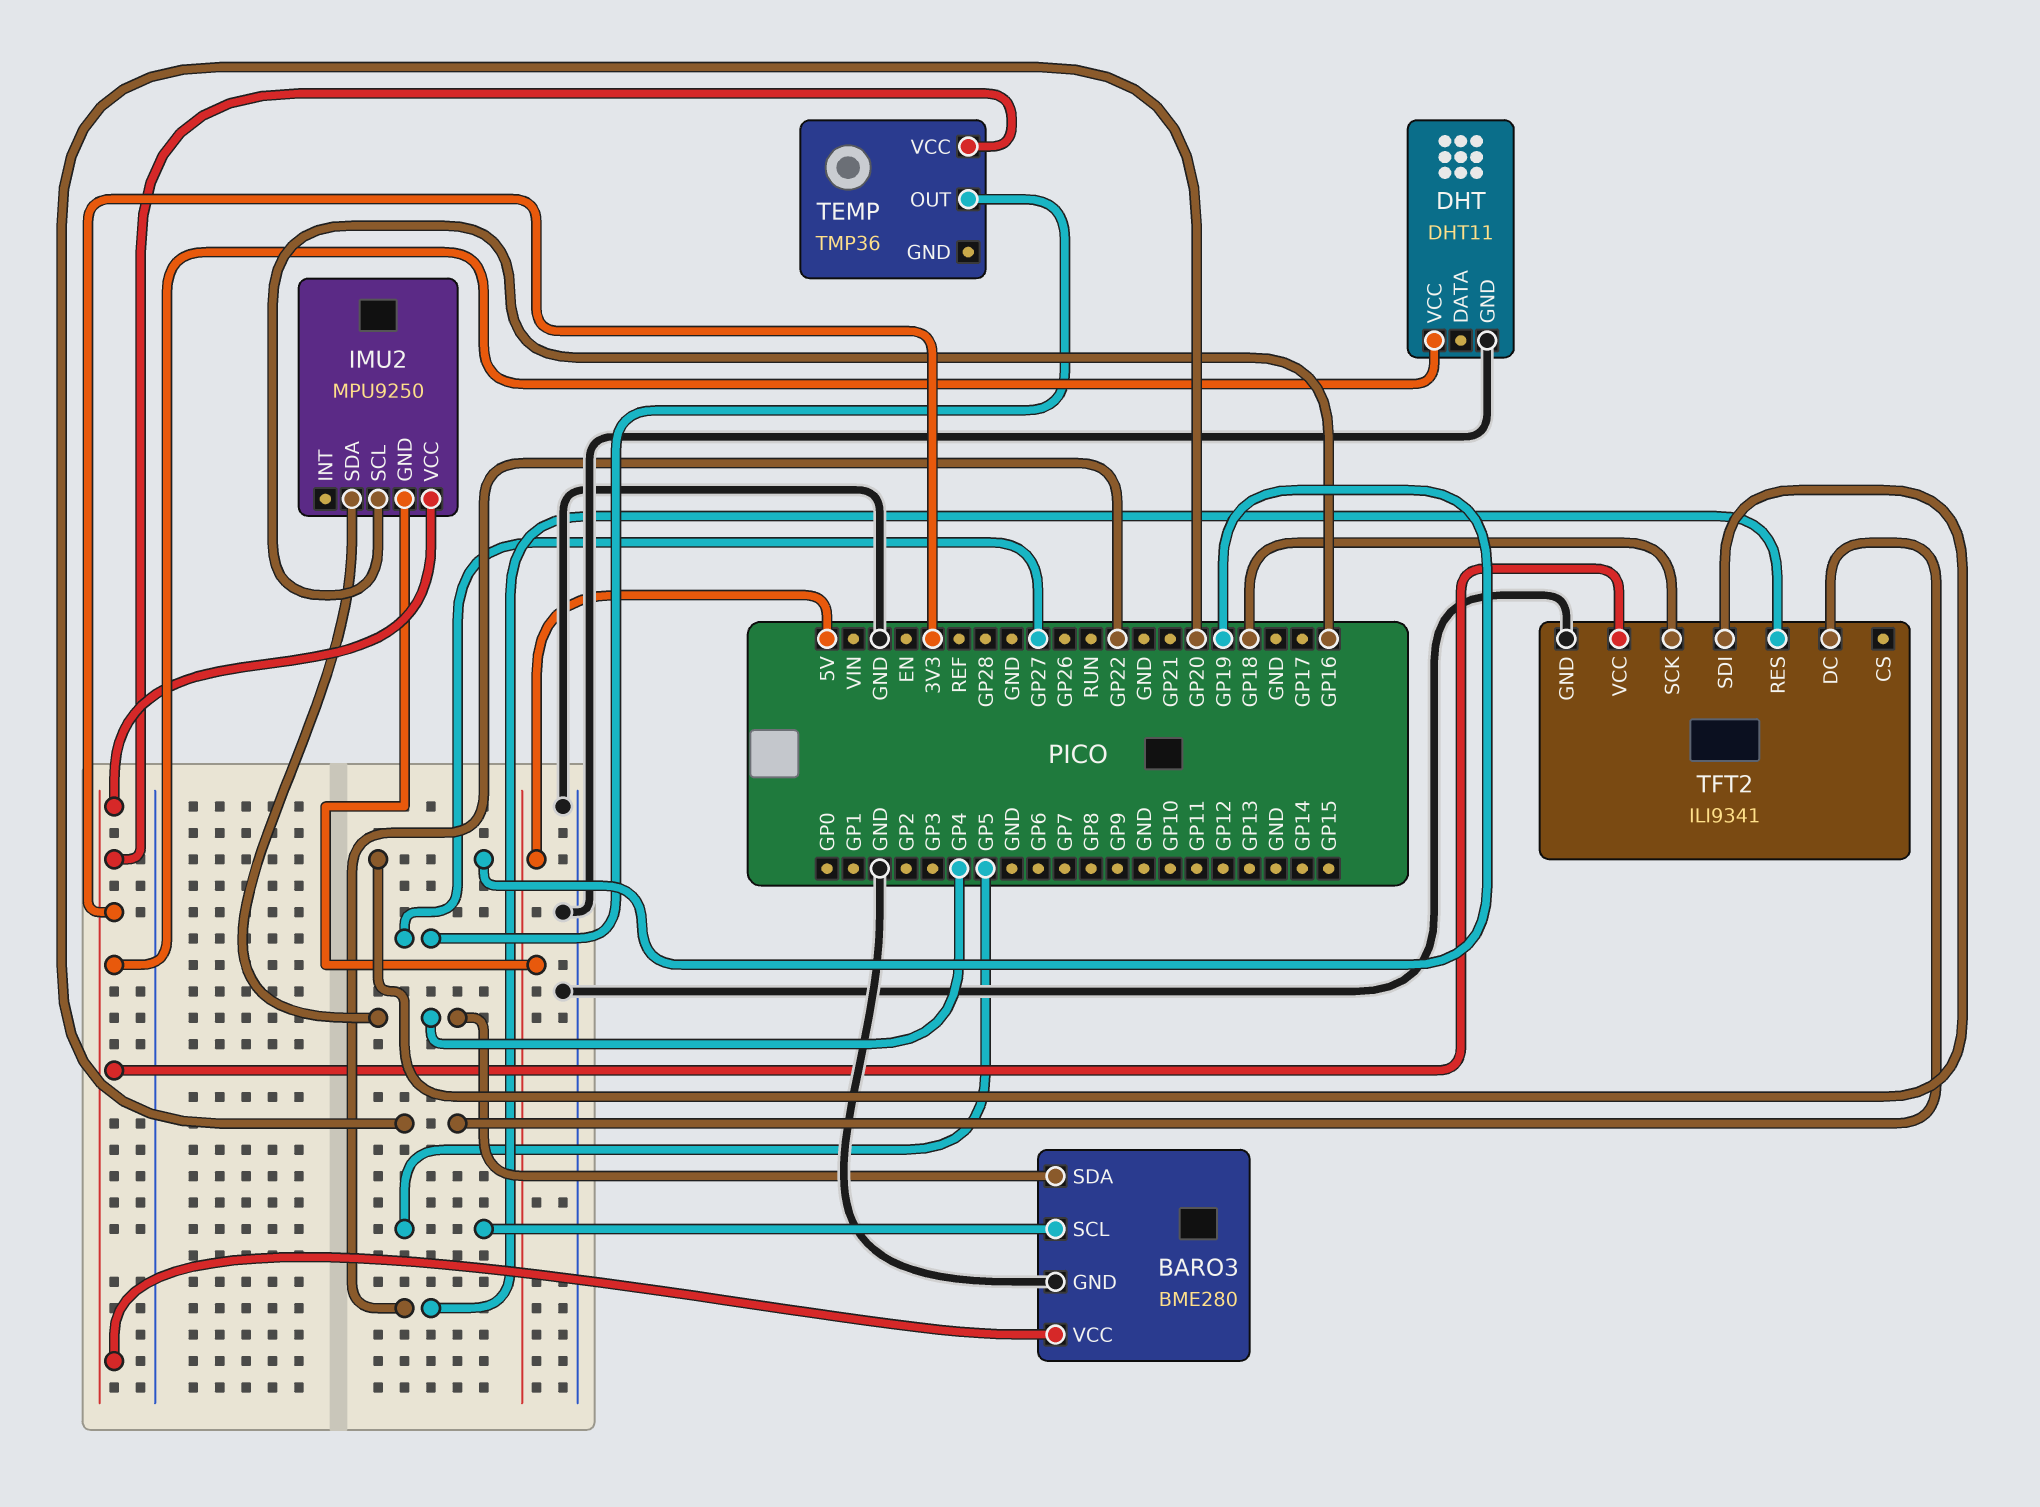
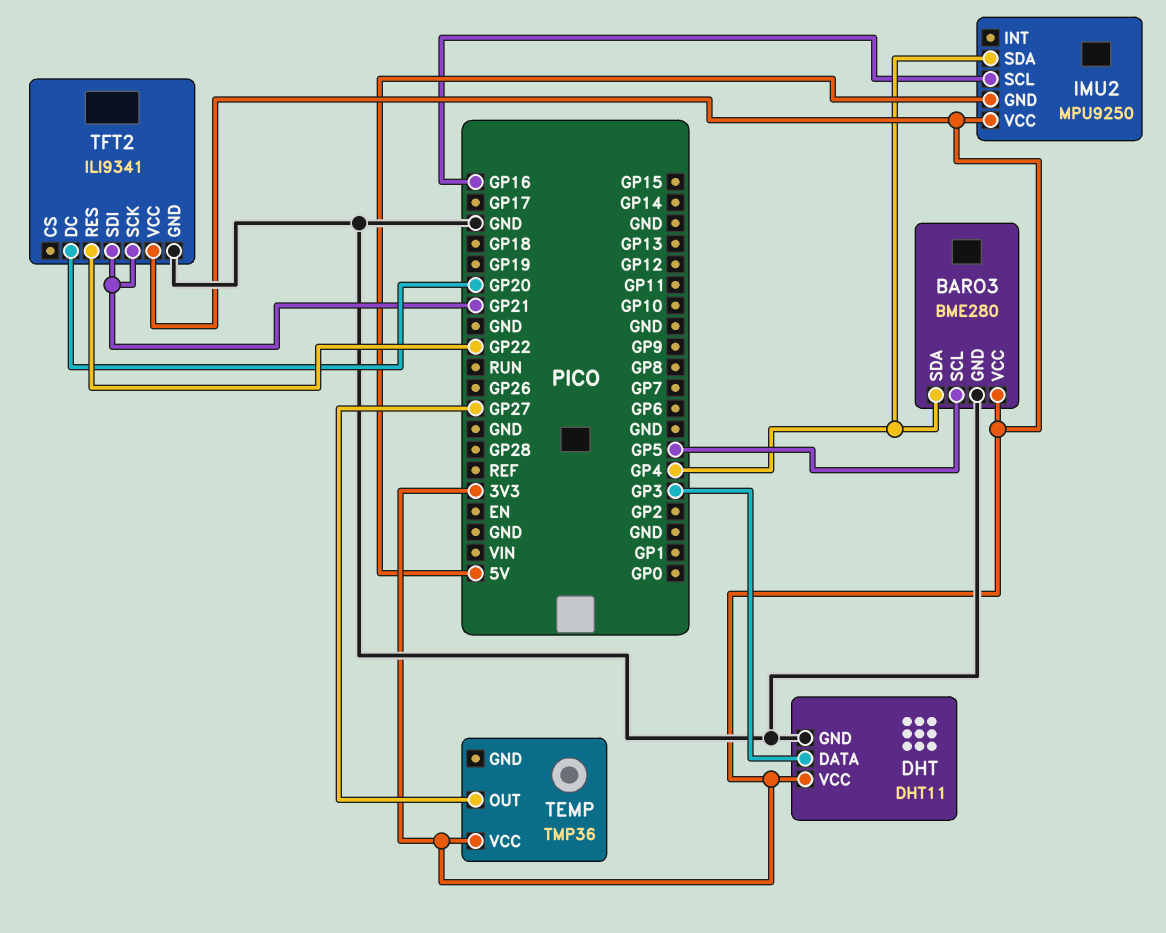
DHT pin DATA: none -> GP3
TFT2 pin SCK: GP18 -> GP21
TFT2 pin SDI: GP19 -> GP21

